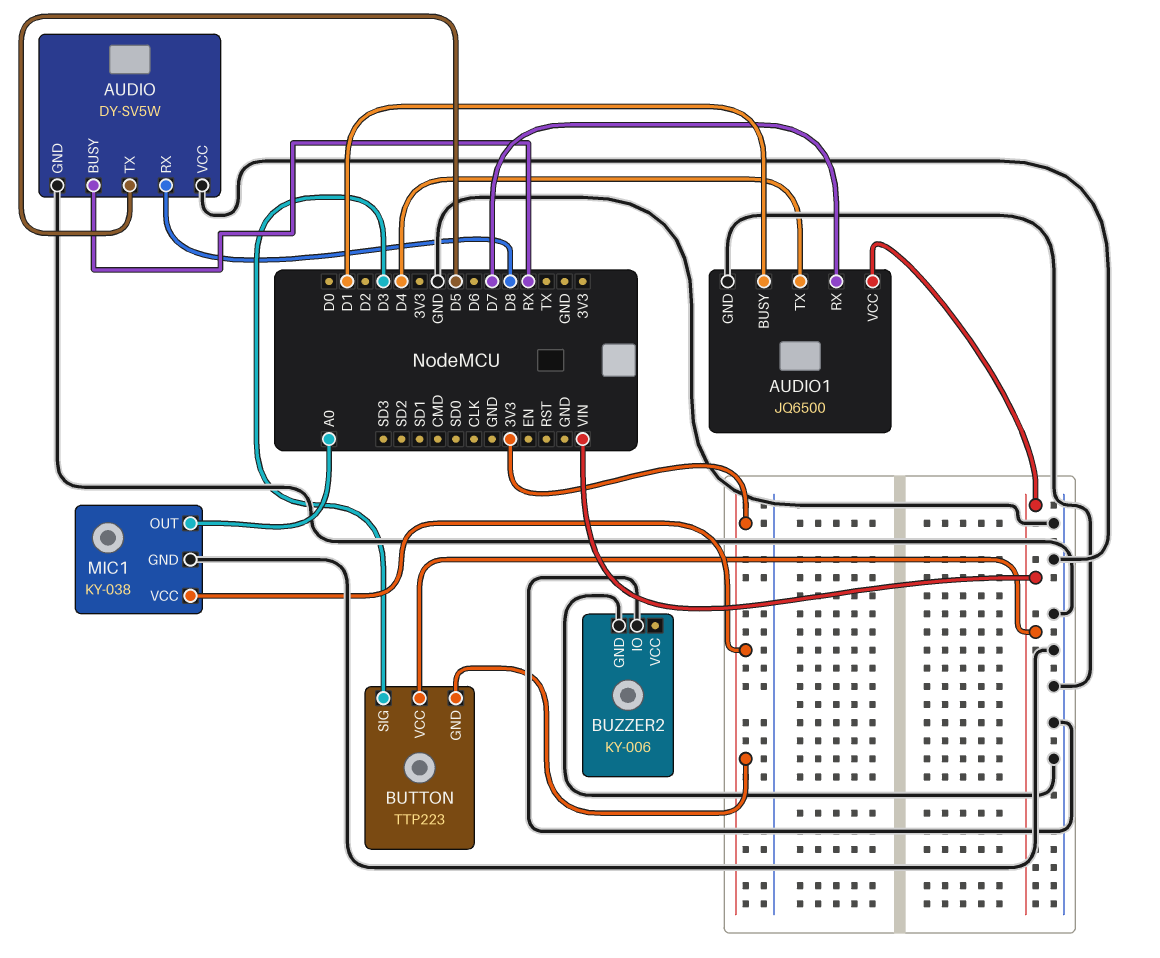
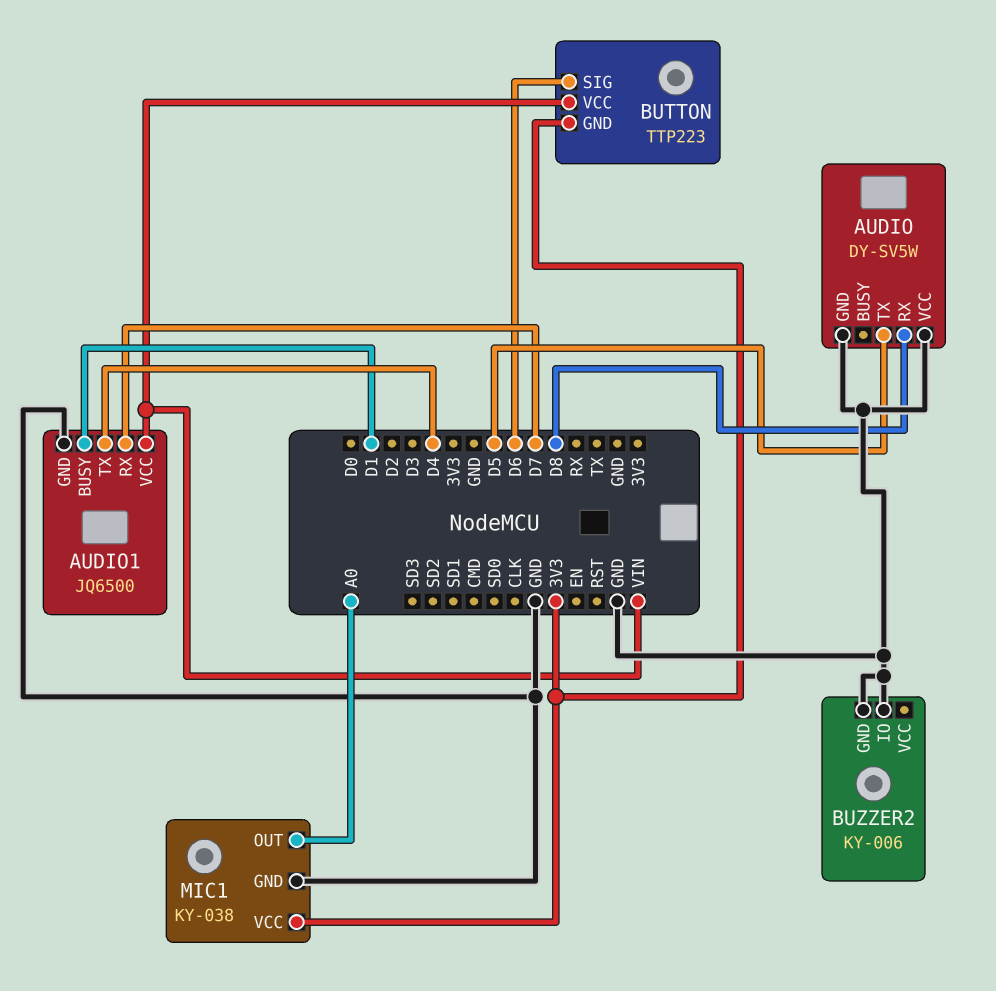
AUDIO pin BUSY: RX -> none
BUTTON pin SIG: D3 -> D6

